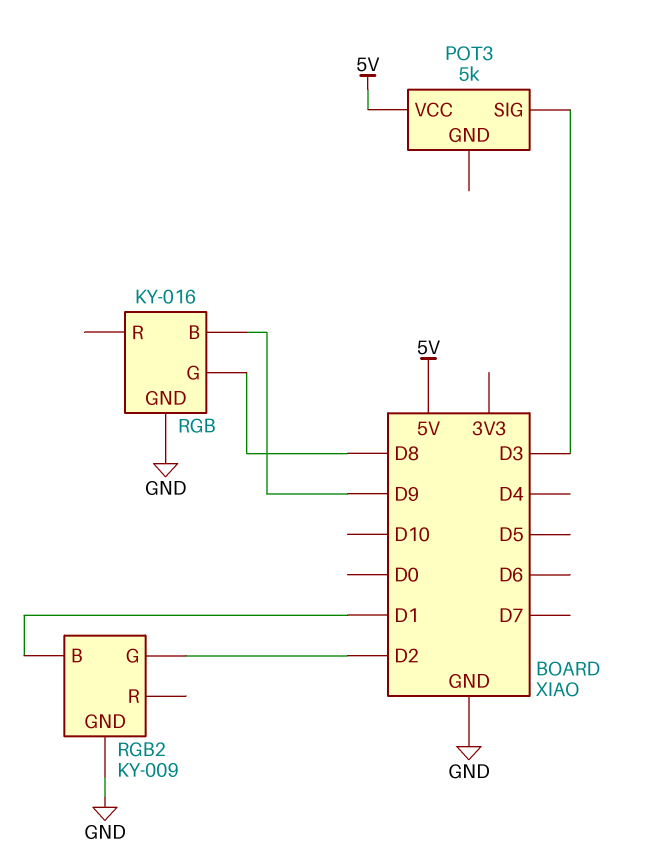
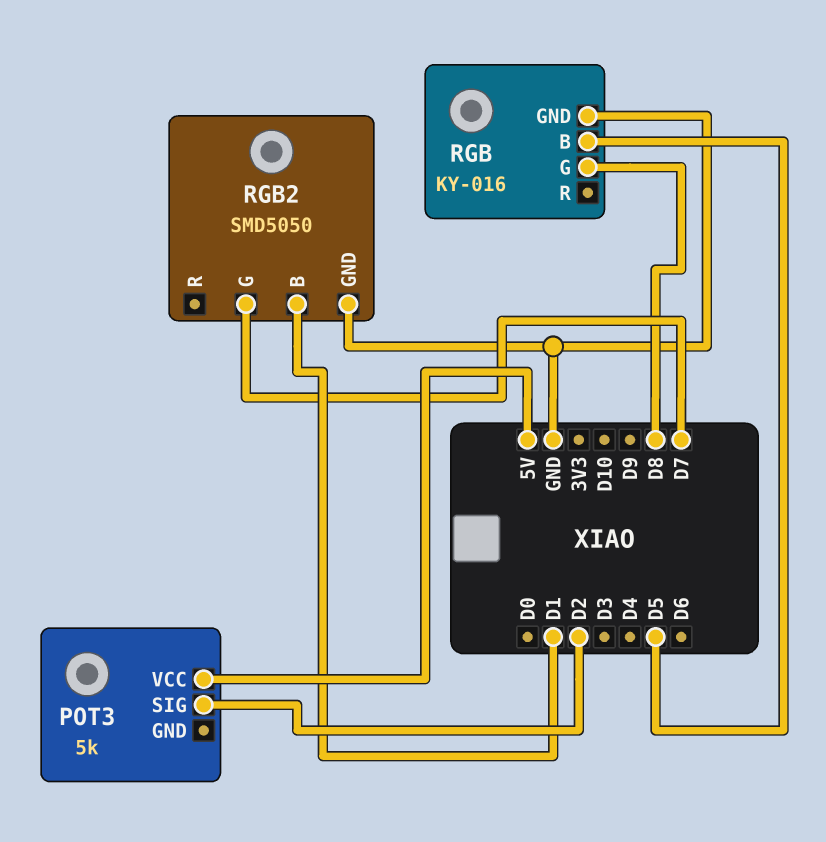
POT3 pin SIG: D3 -> D2
RGB pin B: D9 -> D5
RGB2: KY-009 -> SMD5050
RGB2 pin G: D2 -> D7

